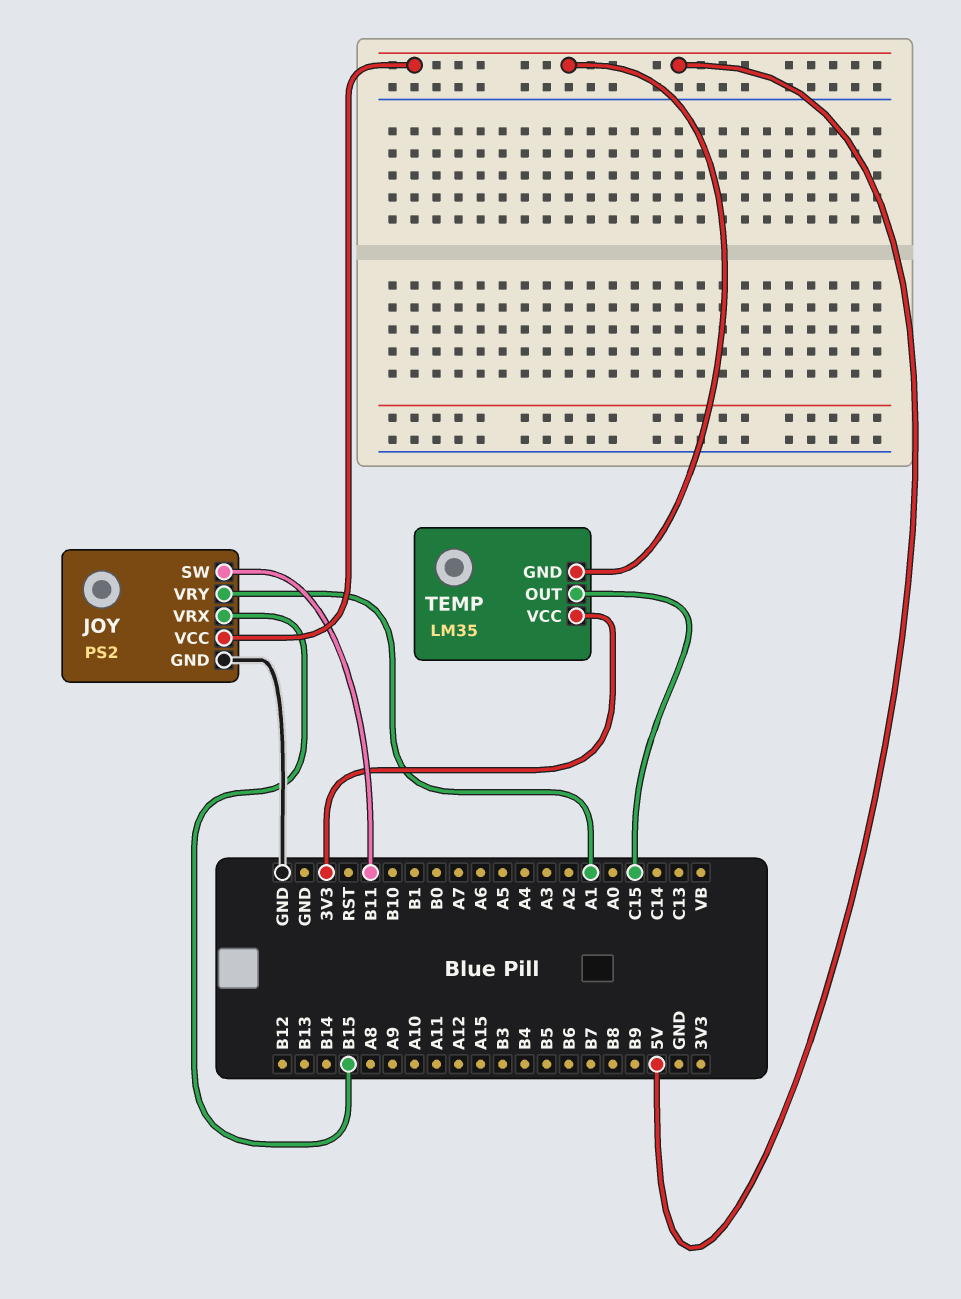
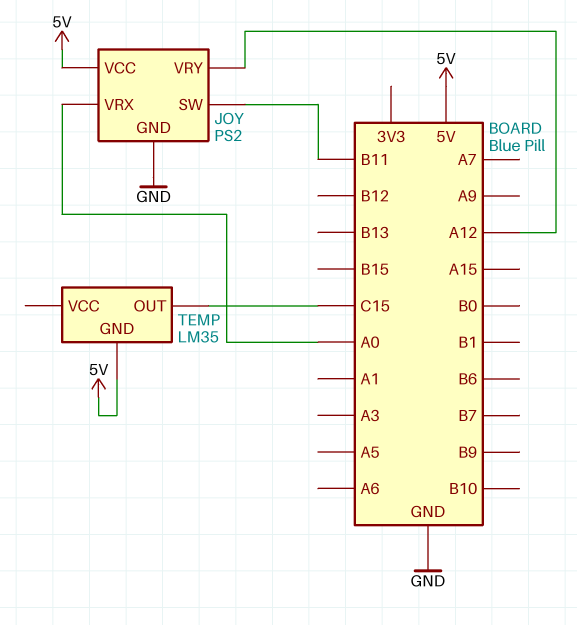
JOY pin VRX: B15 -> A0
JOY pin VRY: A1 -> A12
TEMP pin VCC: 3V3 -> none

